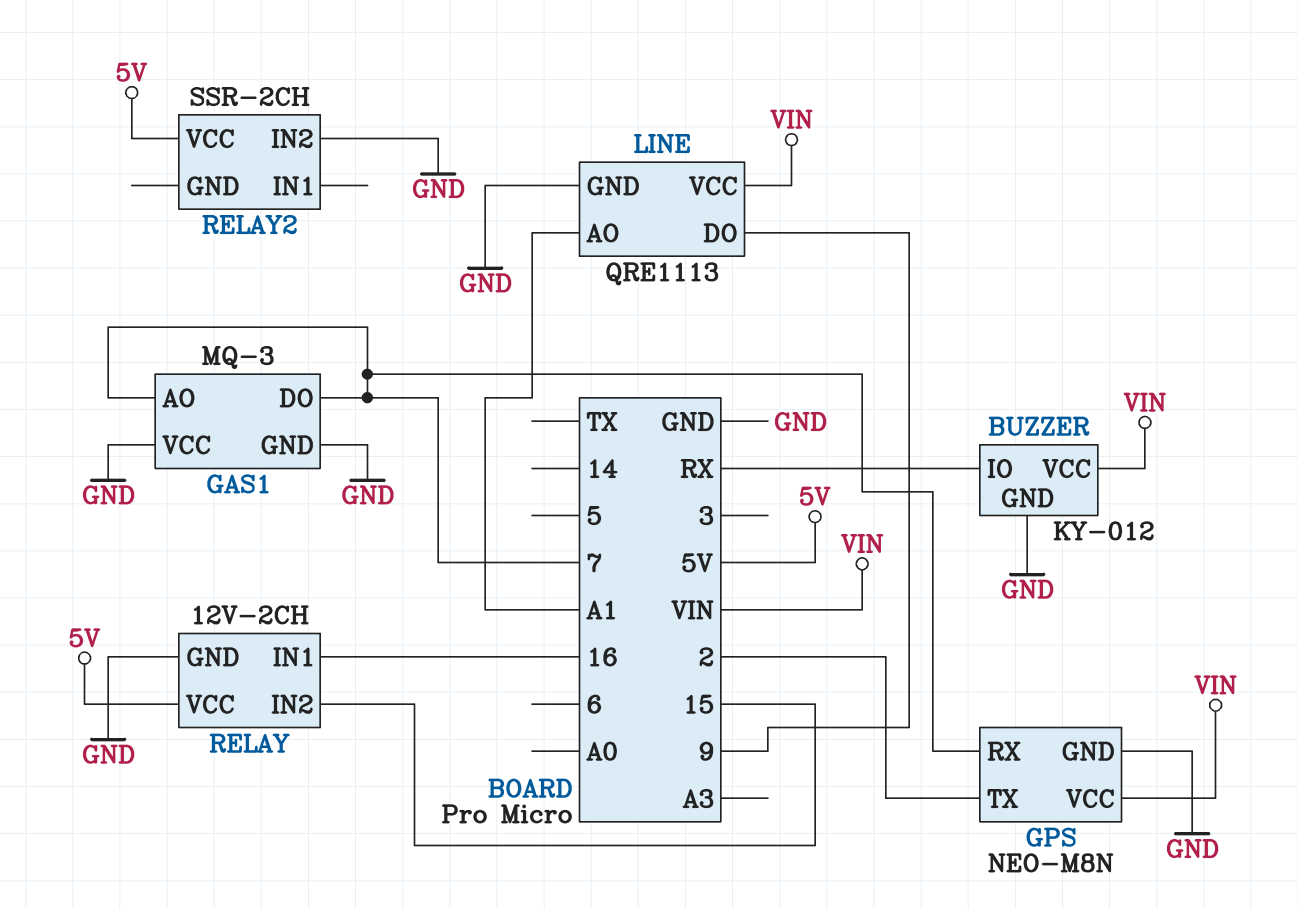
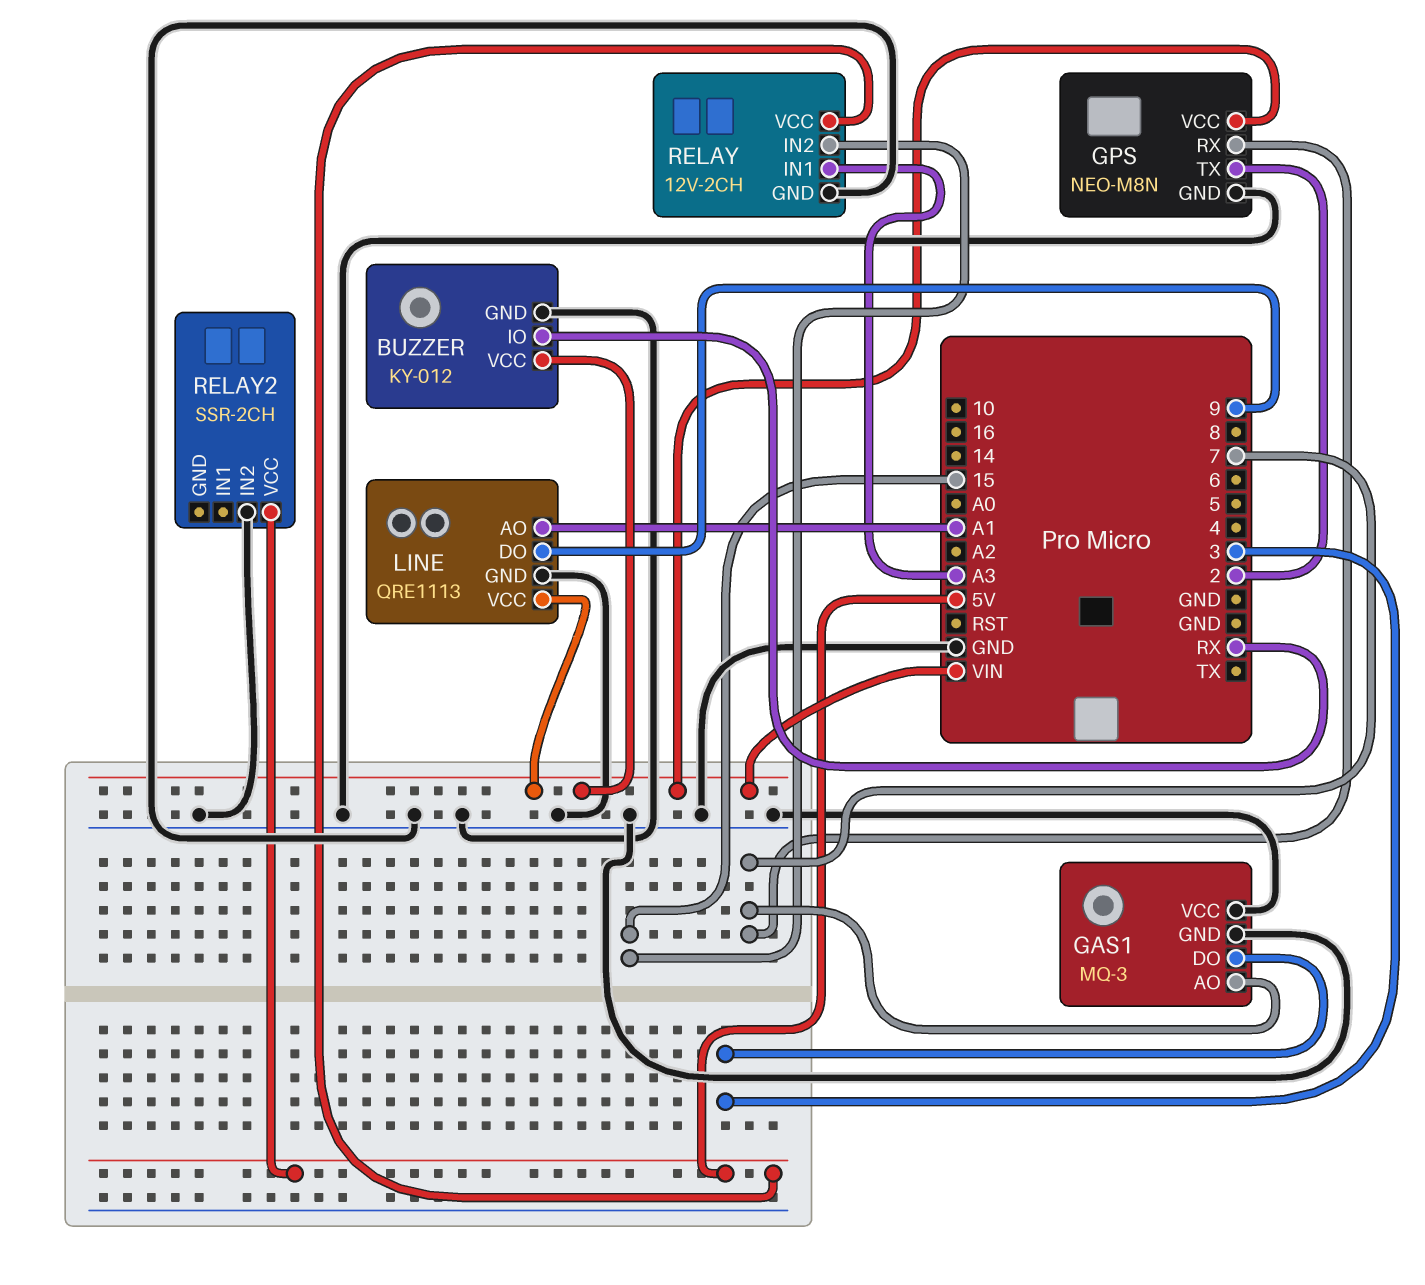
GAS1 pin DO: 7 -> 3
RELAY pin IN1: 16 -> A3

